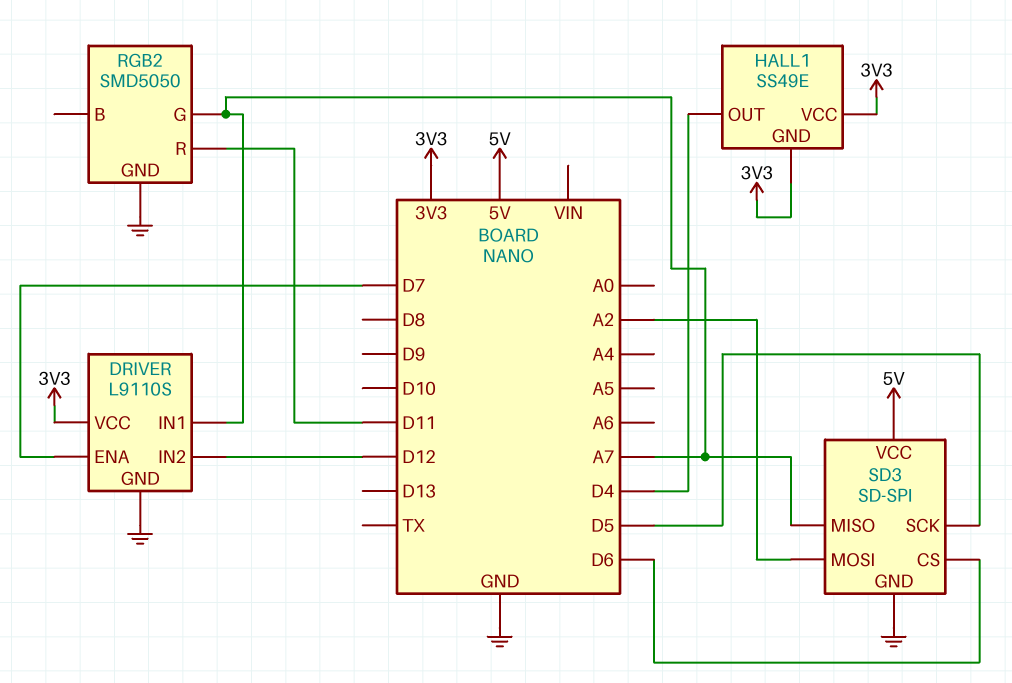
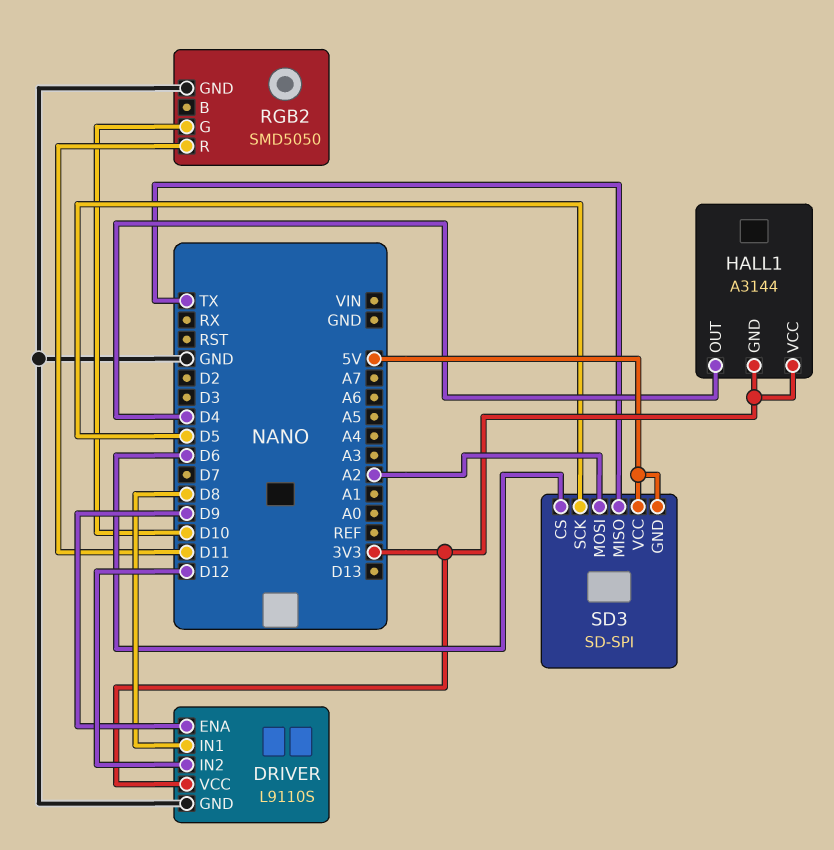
DRIVER pin ENA: D7 -> D9
DRIVER pin IN1: A7 -> D8
HALL1: SS49E -> A3144
RGB2 pin G: A7 -> D10
SD3 pin GND: GND -> 5V
SD3 pin MISO: A7 -> TX

